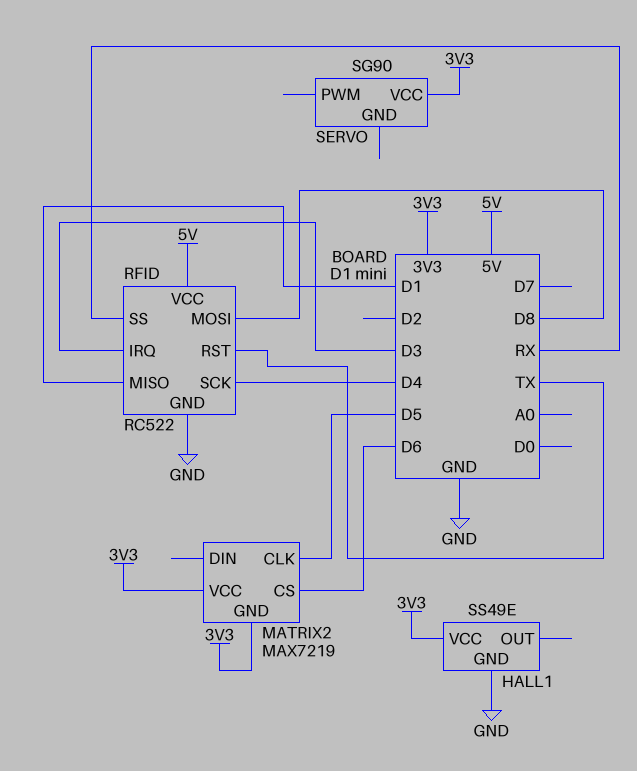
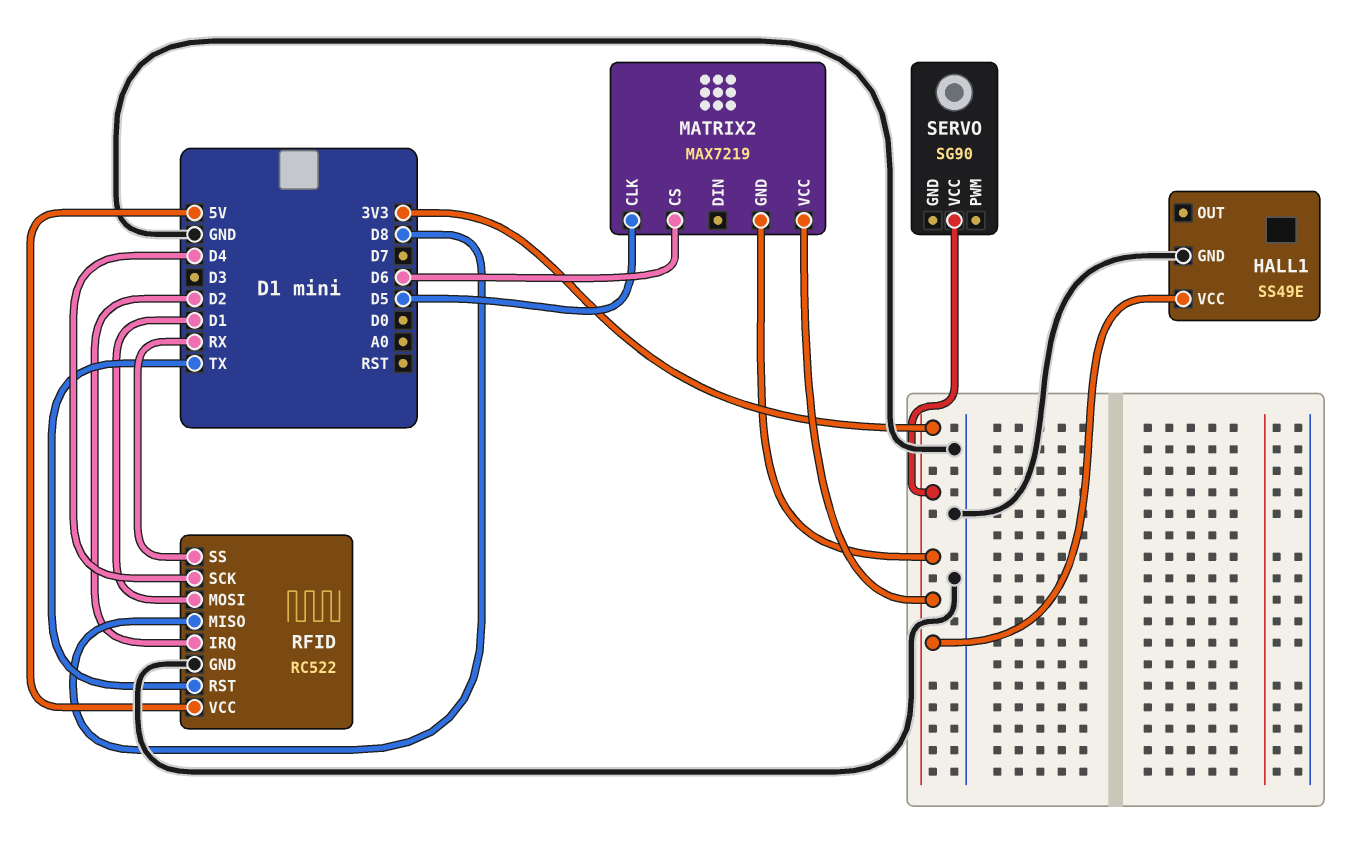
RFID pin IRQ: D3 -> D2
RFID pin MISO: D1 -> D8
RFID pin MOSI: D8 -> D1

